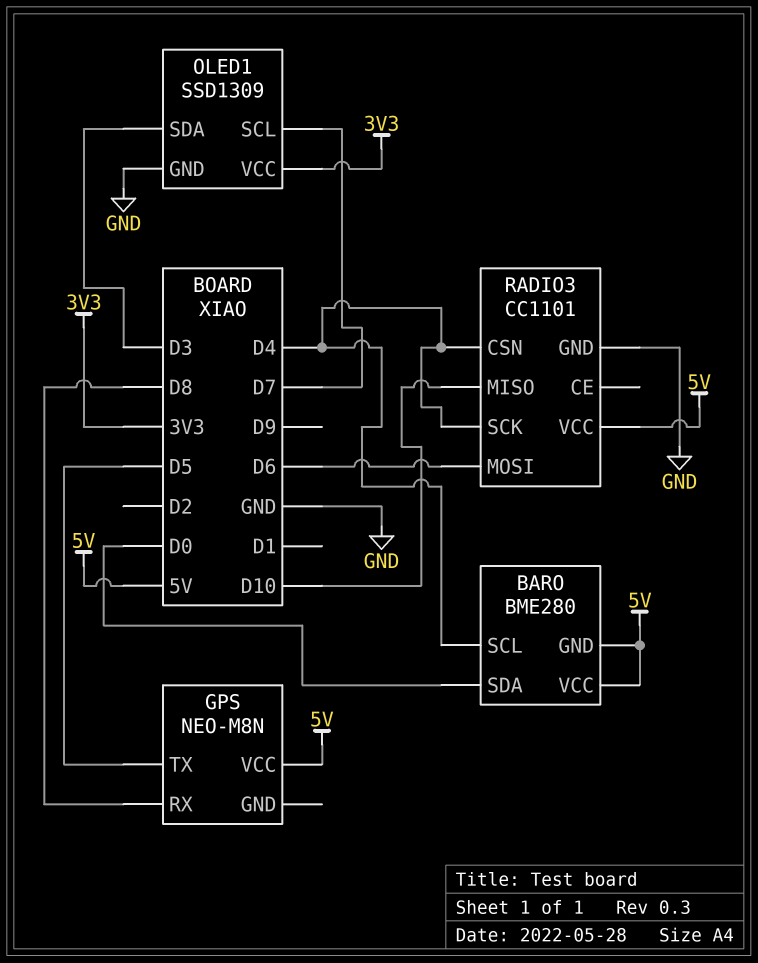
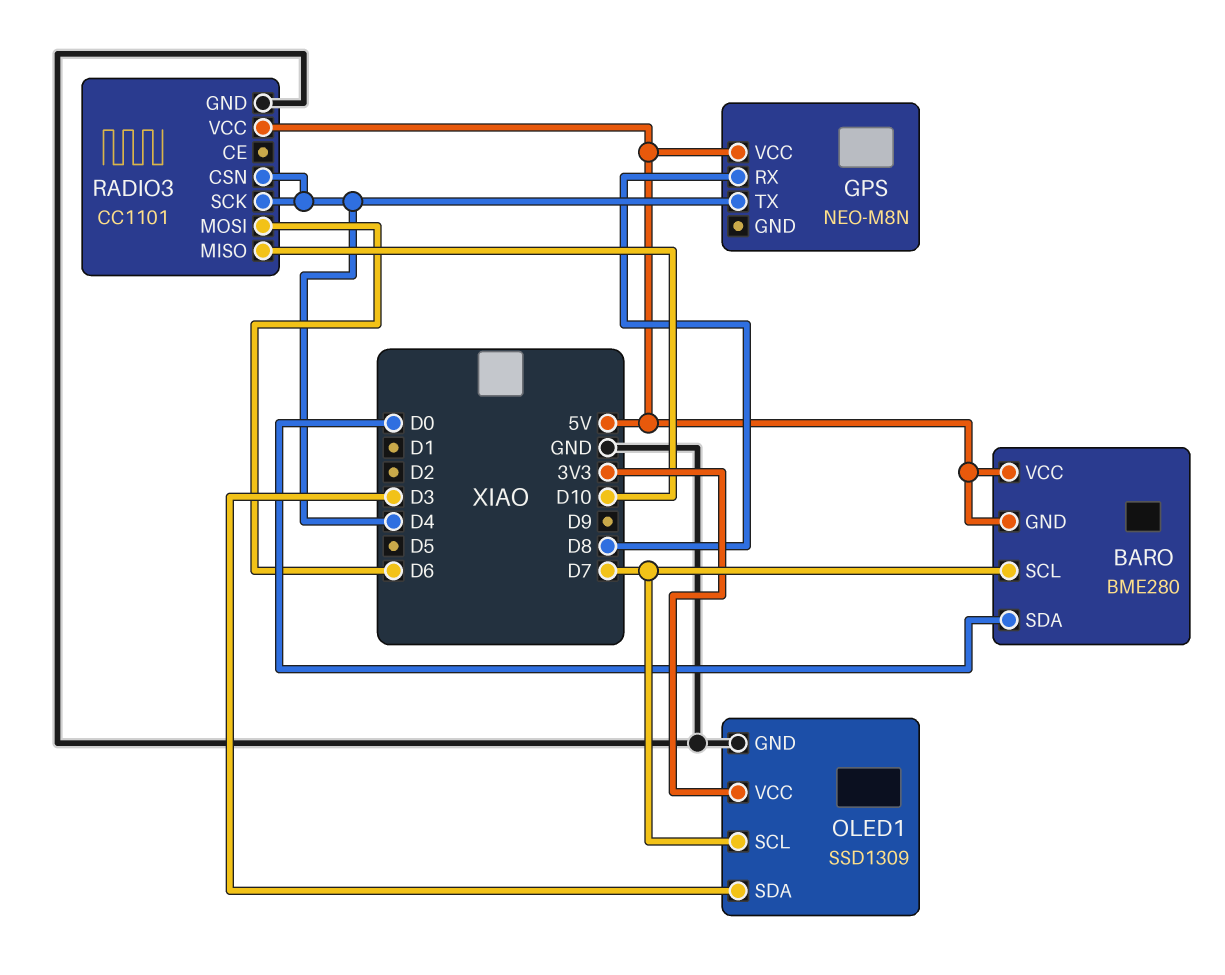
BARO pin SCL: D4 -> D7
GPS pin TX: D5 -> D4

